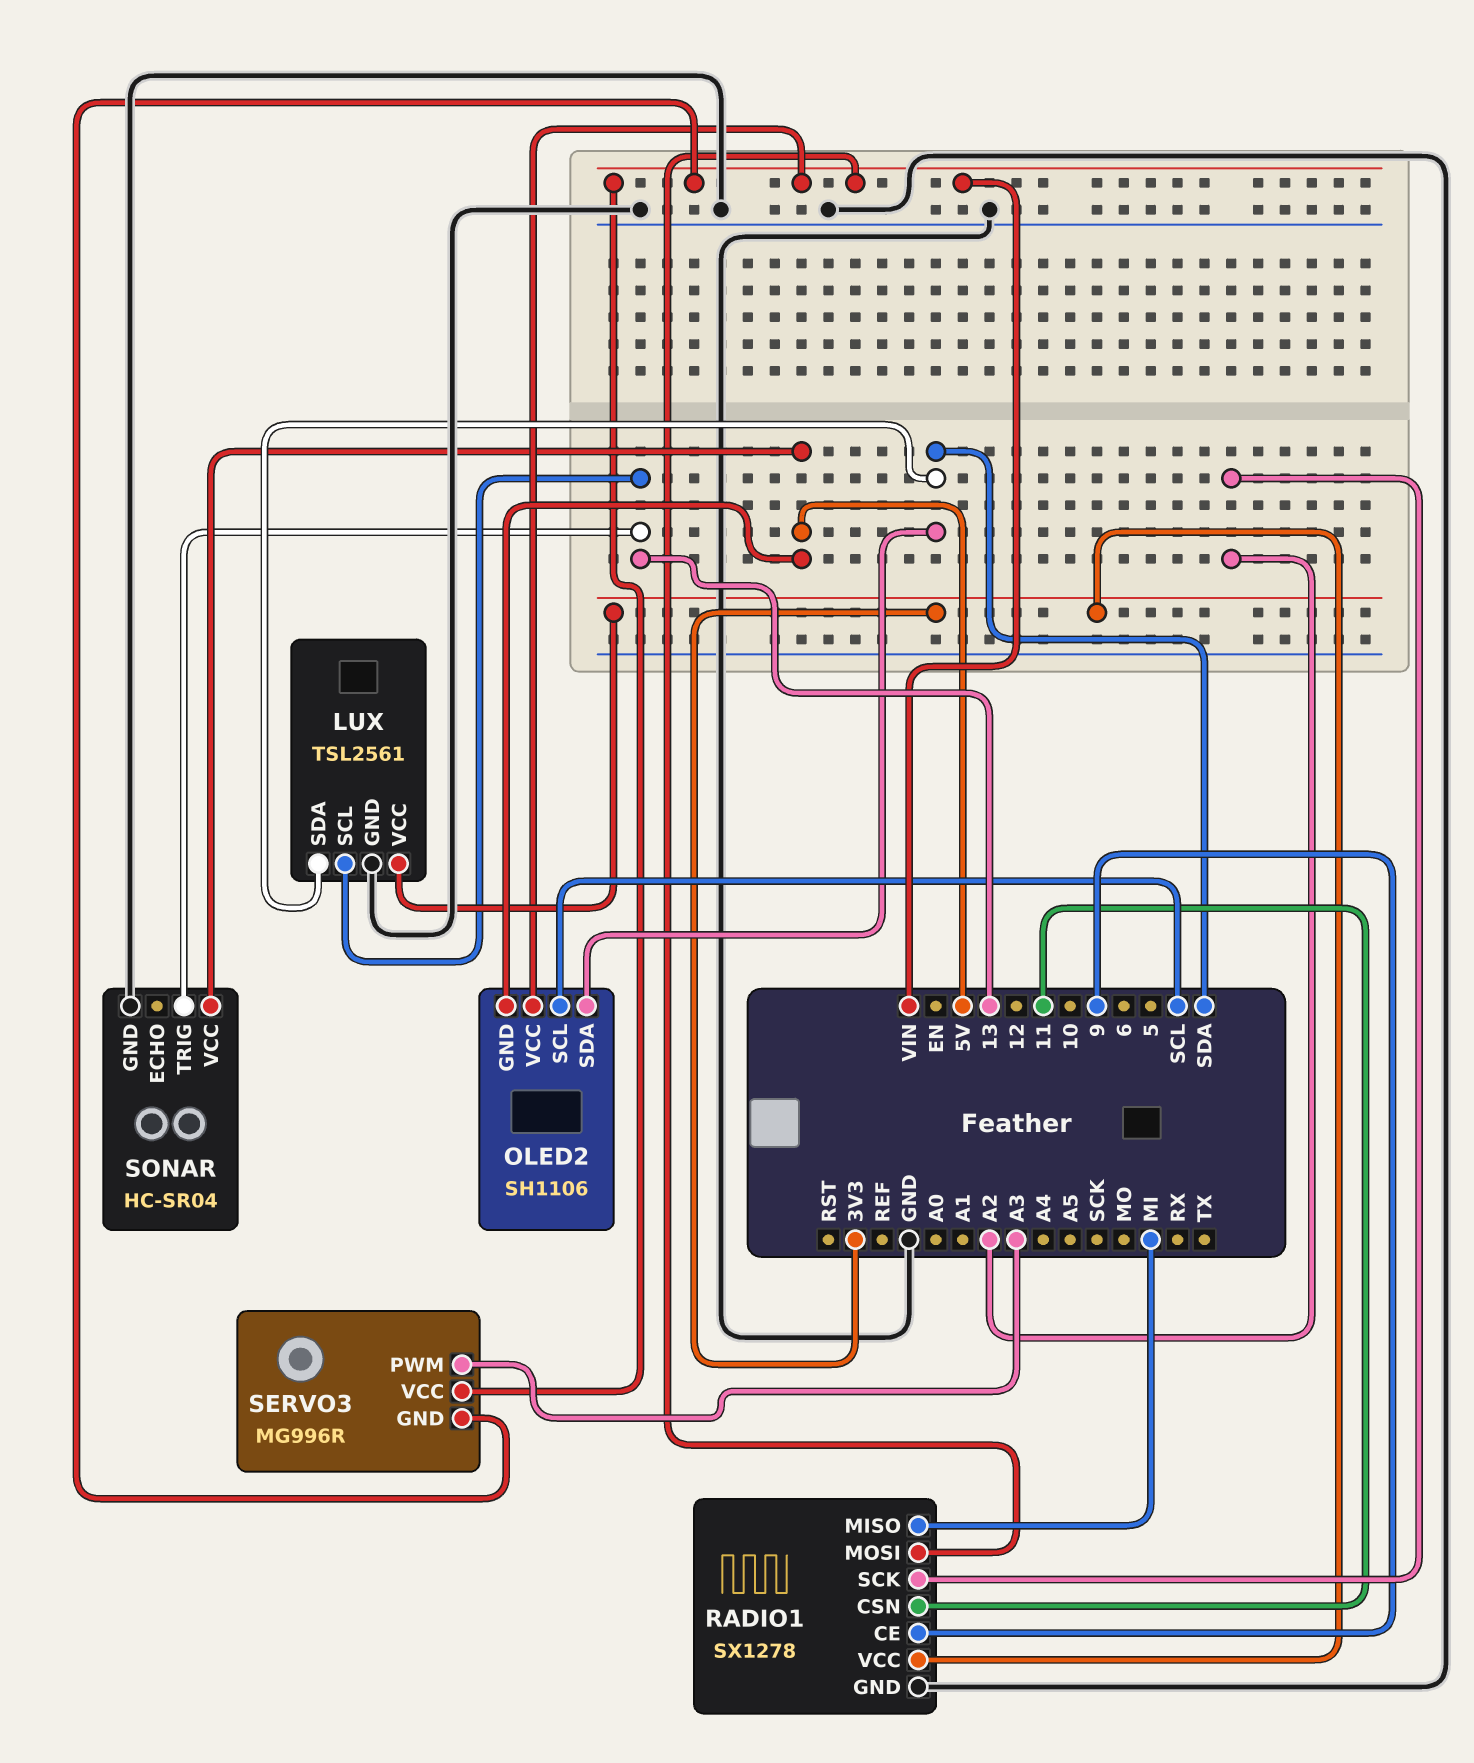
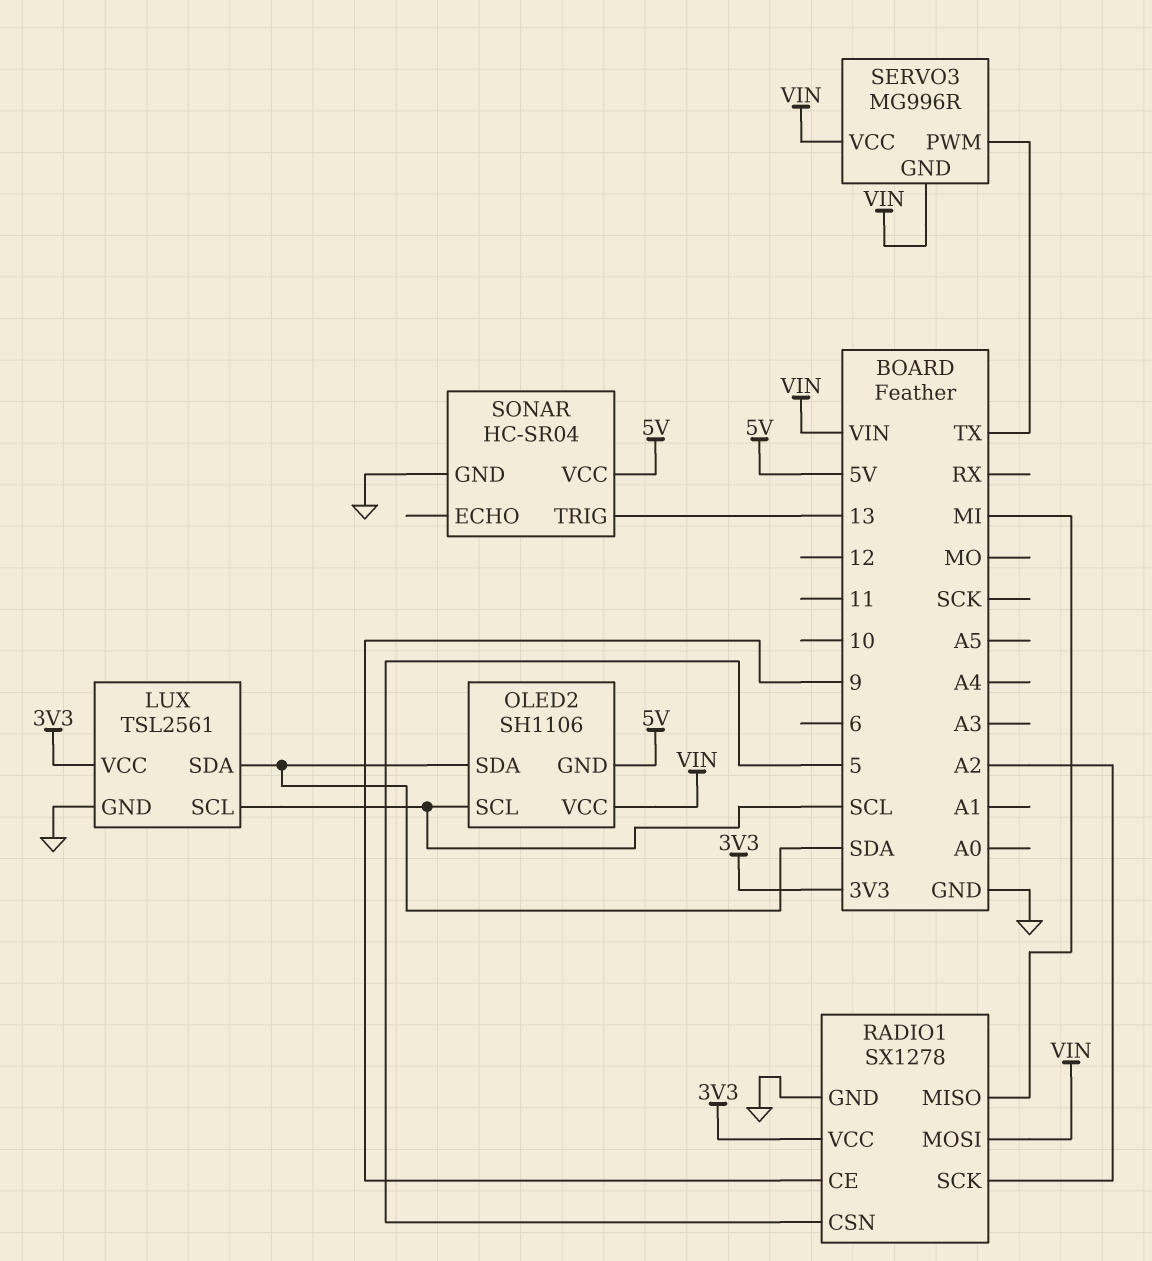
LUX pin SCL: 13 -> SCL
RADIO1 pin CSN: 11 -> 5
SERVO3 pin PWM: A3 -> TX

